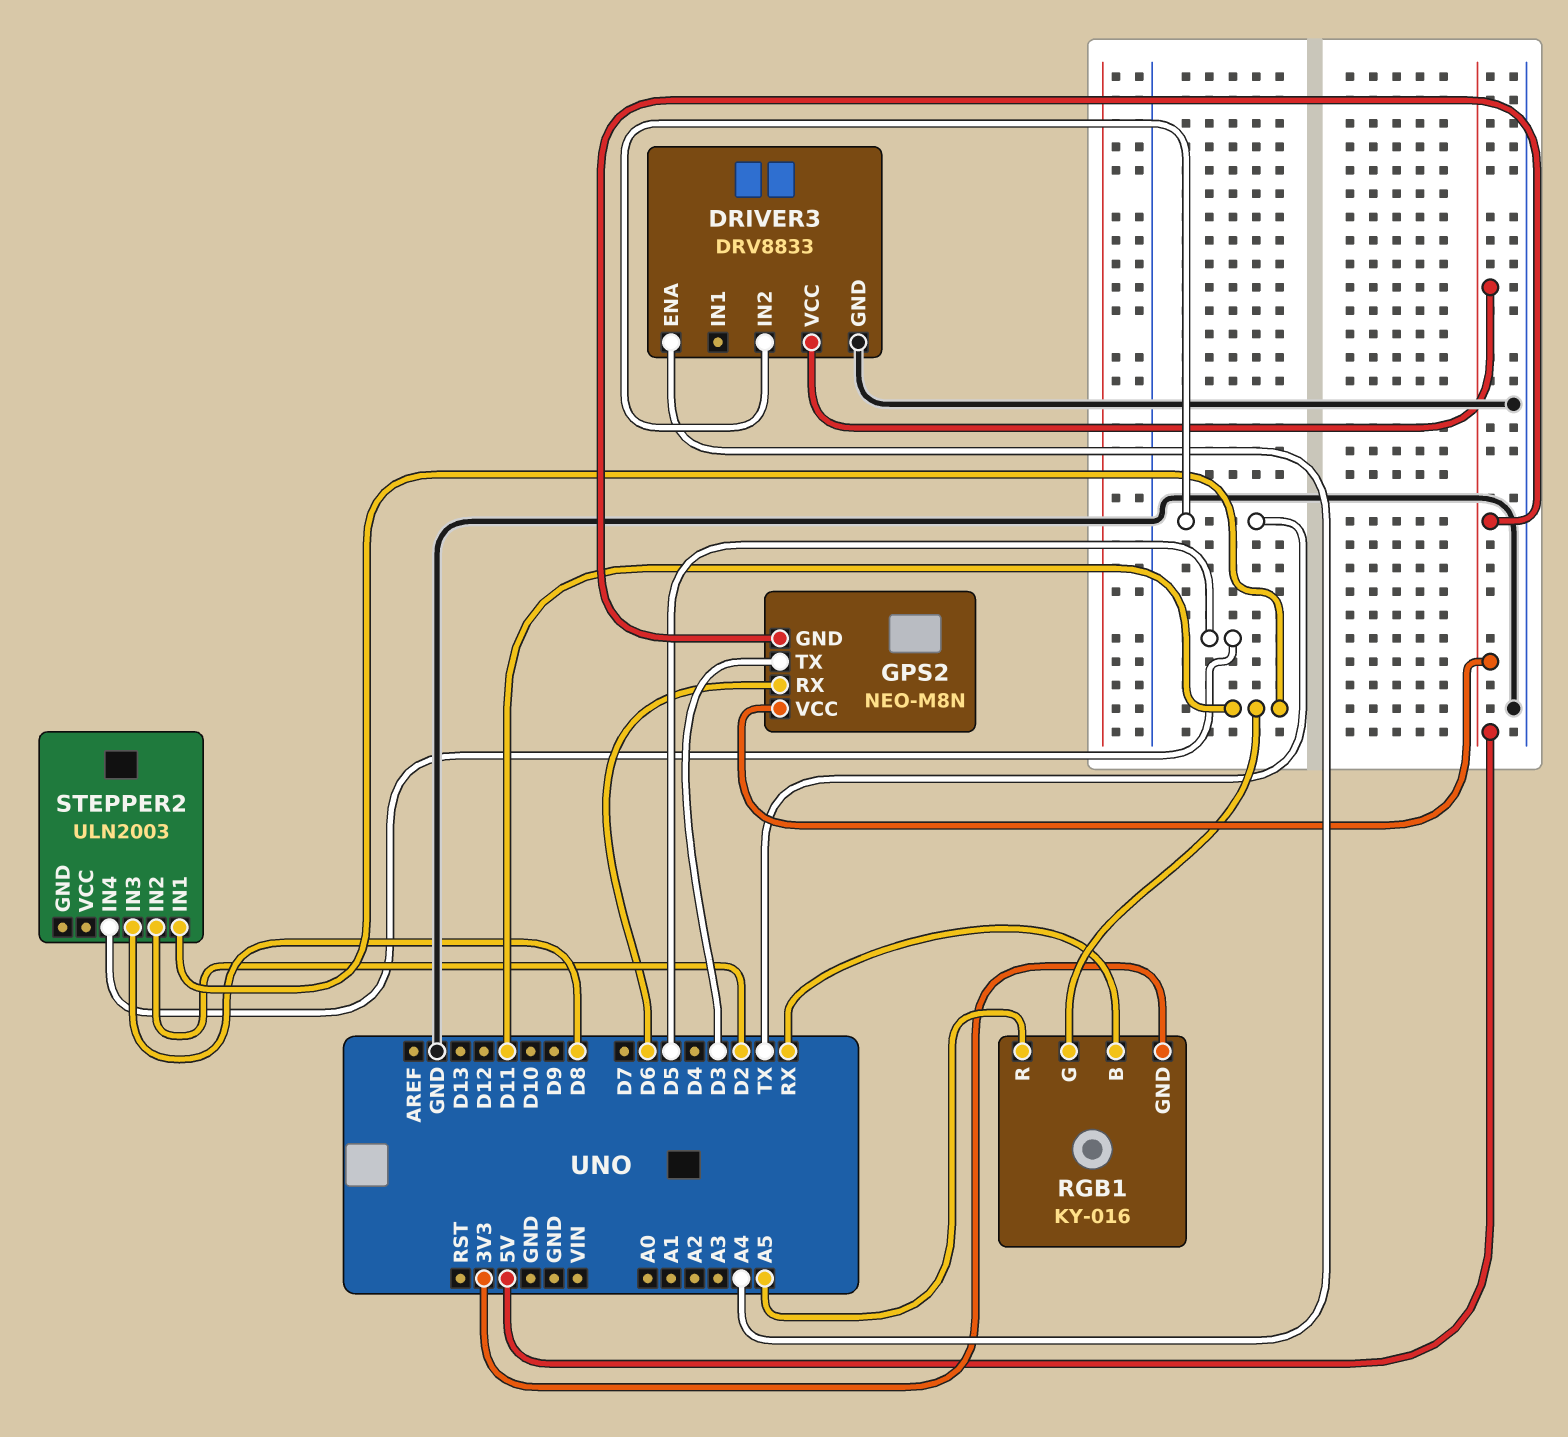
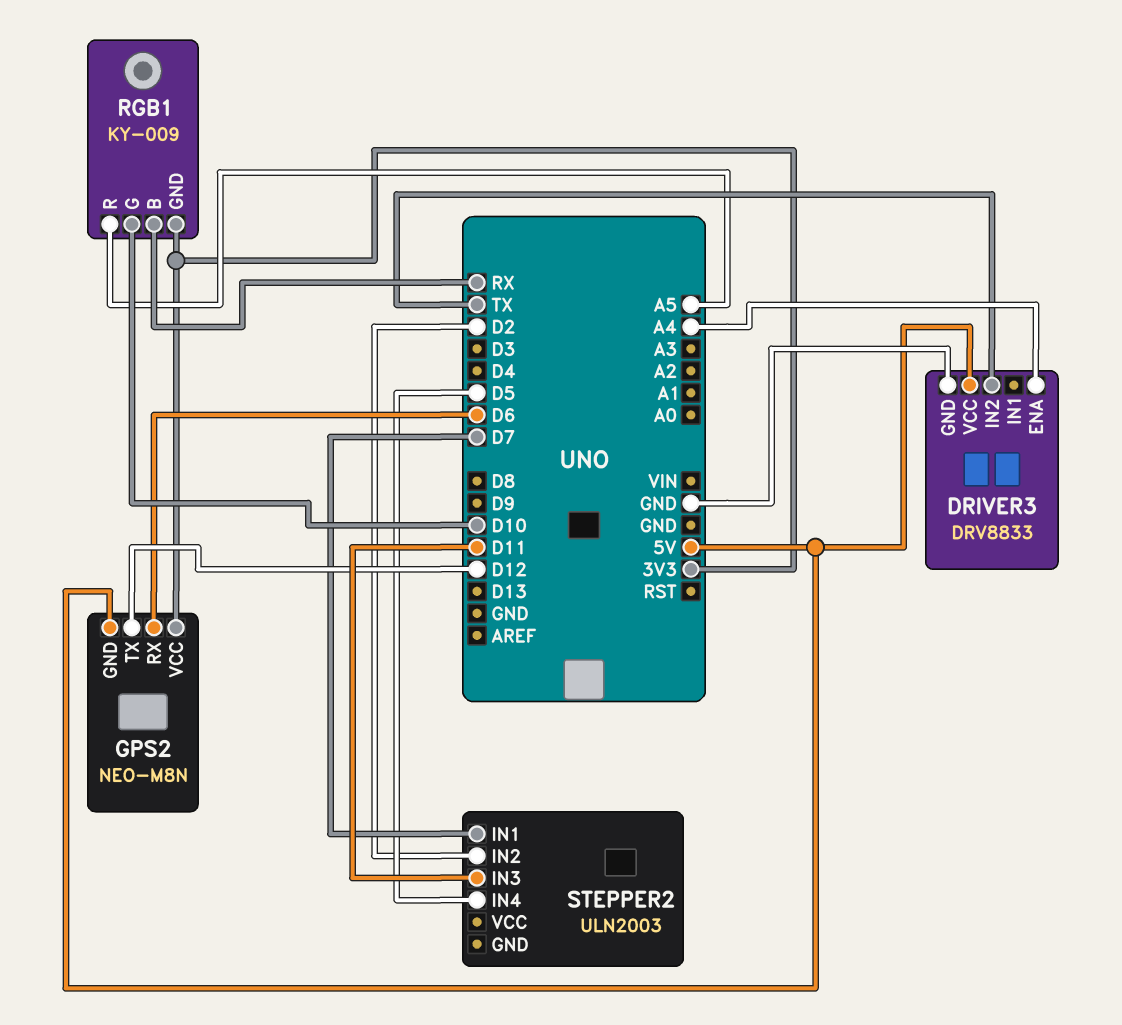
GPS2 pin TX: D3 -> D12
GPS2 pin VCC: 5V -> 3V3
RGB1: KY-016 -> KY-009
RGB1 pin G: D11 -> D10
STEPPER2 pin IN1: D11 -> D7
STEPPER2 pin IN3: D8 -> D11

